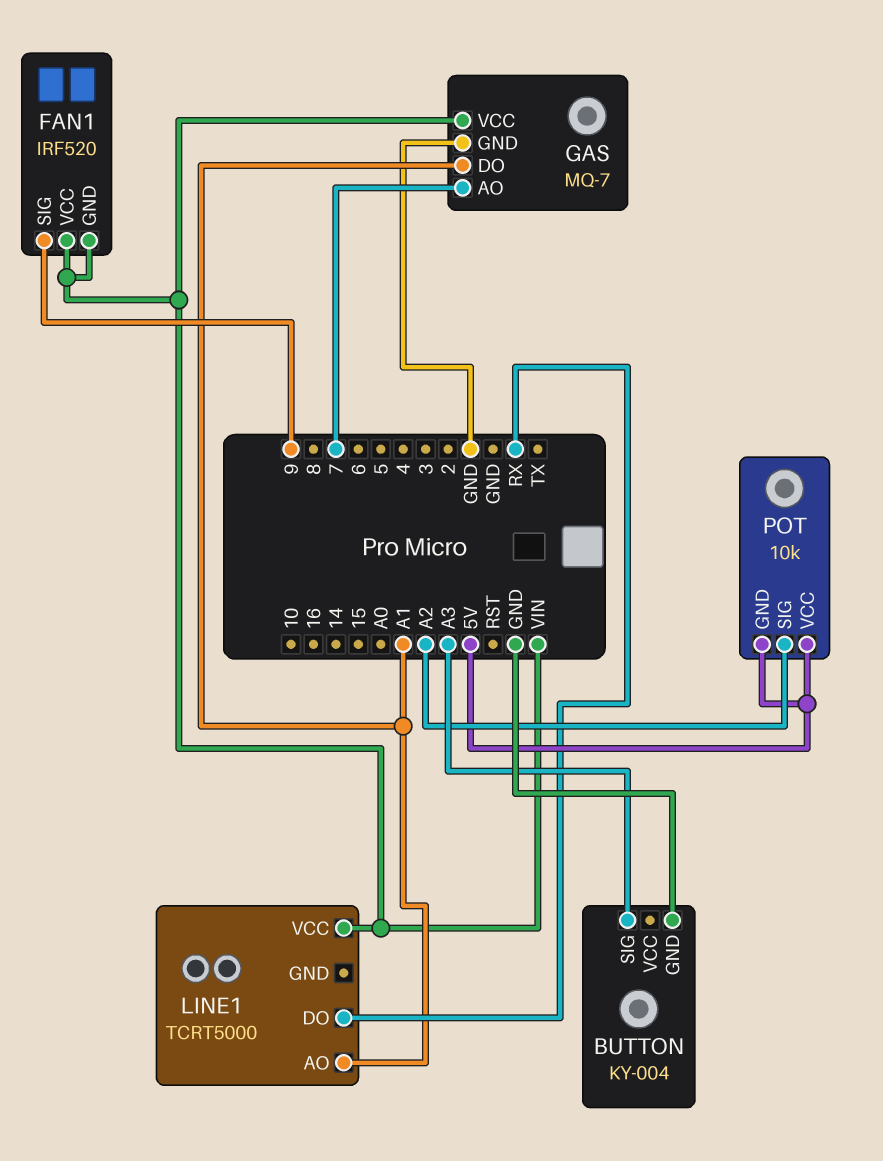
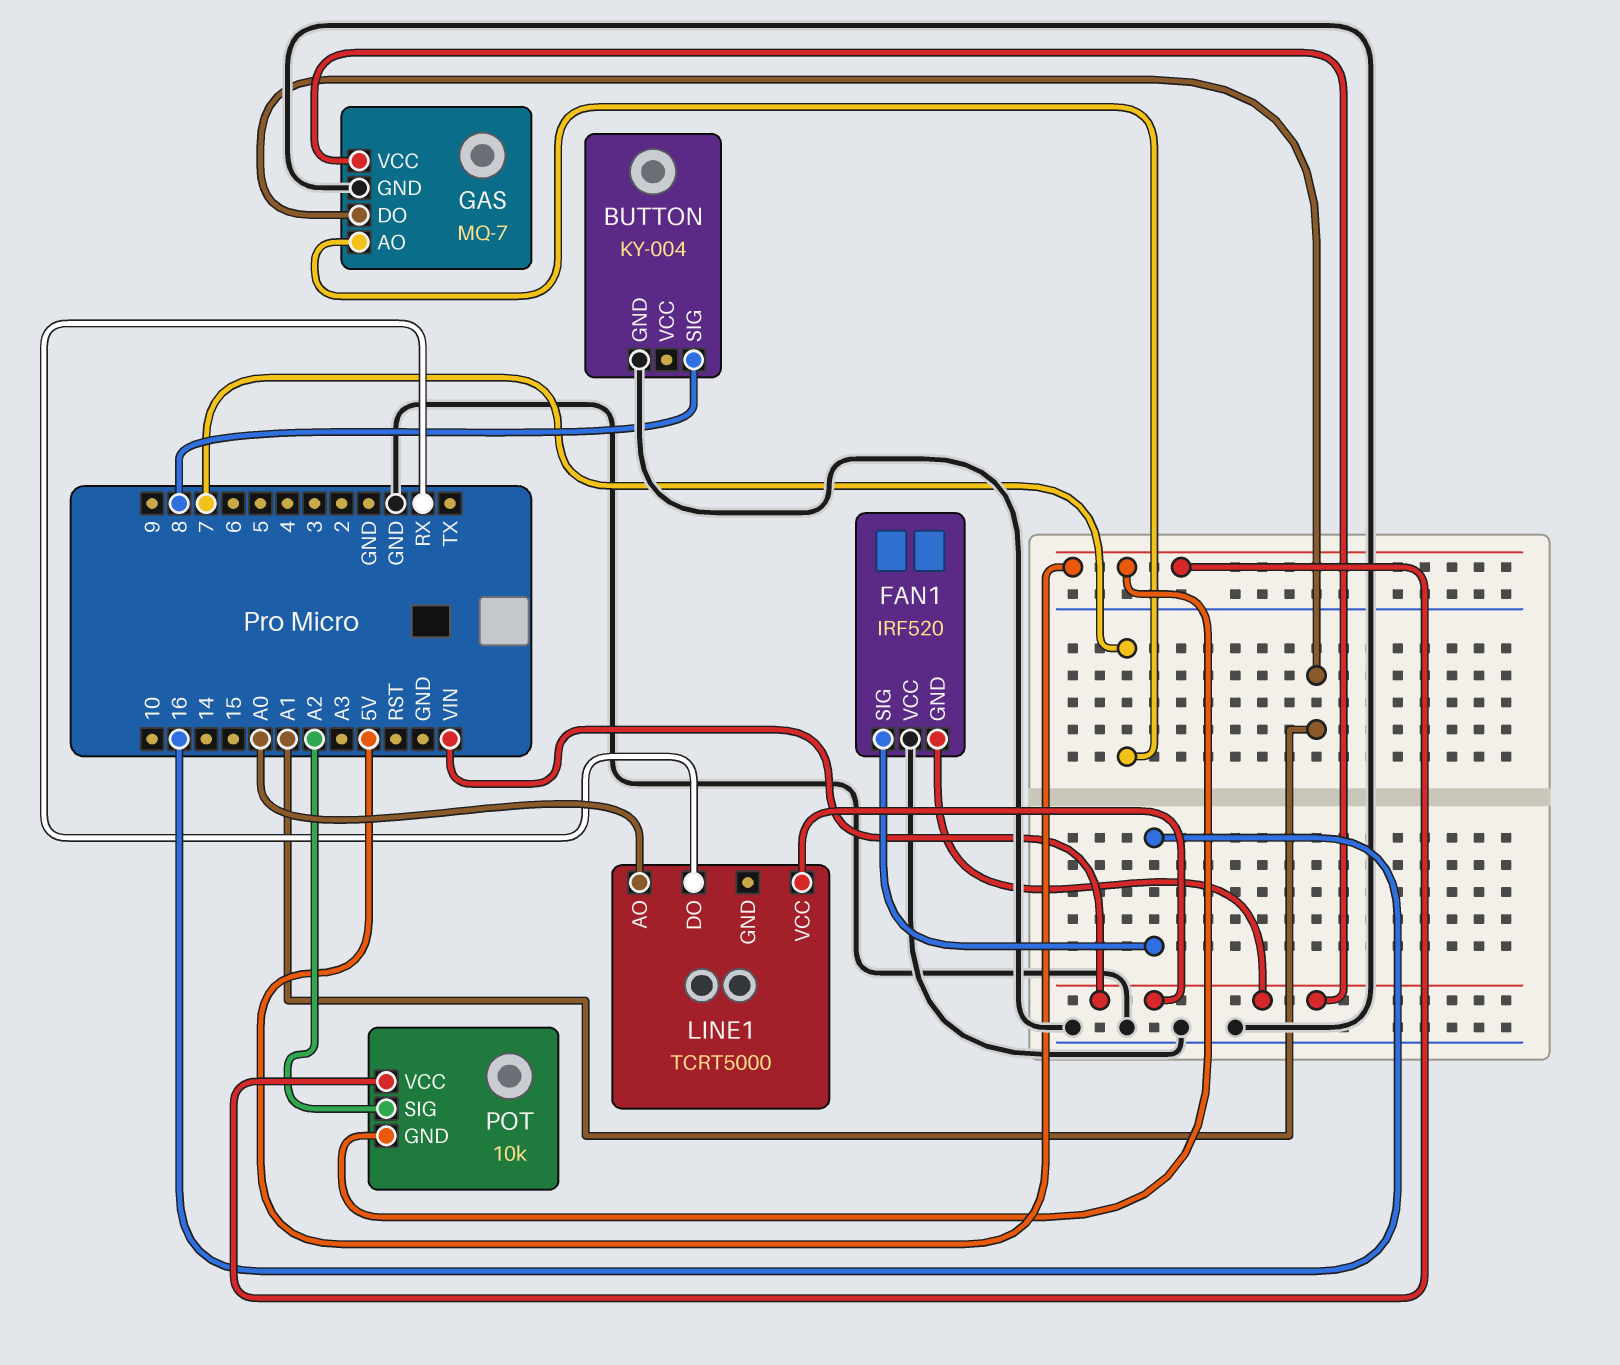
BUTTON pin SIG: A3 -> 8
FAN1 pin SIG: 9 -> 16
FAN1 pin VCC: VIN -> GND
LINE1 pin AO: A1 -> A0

